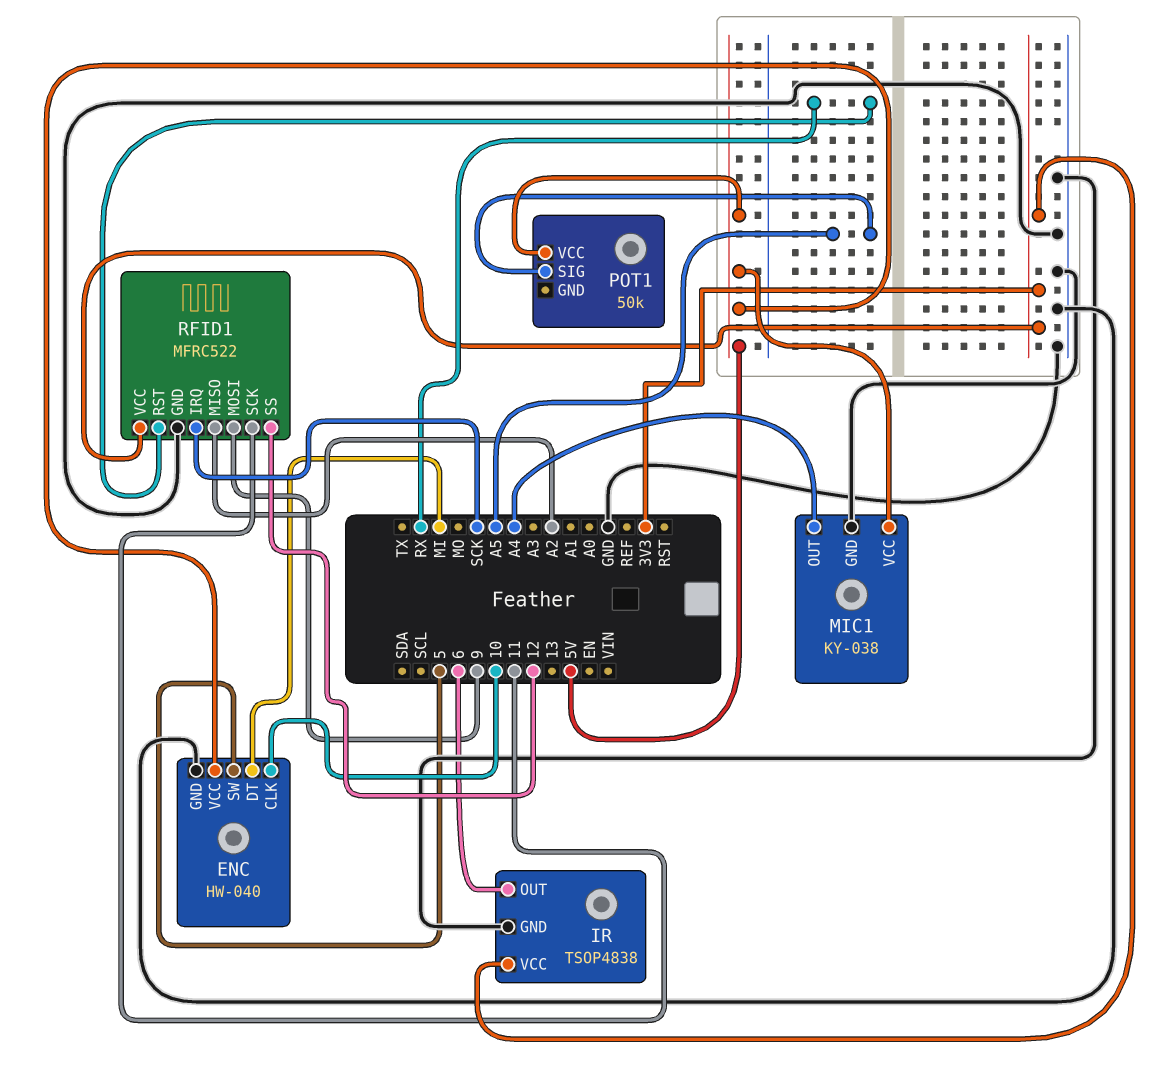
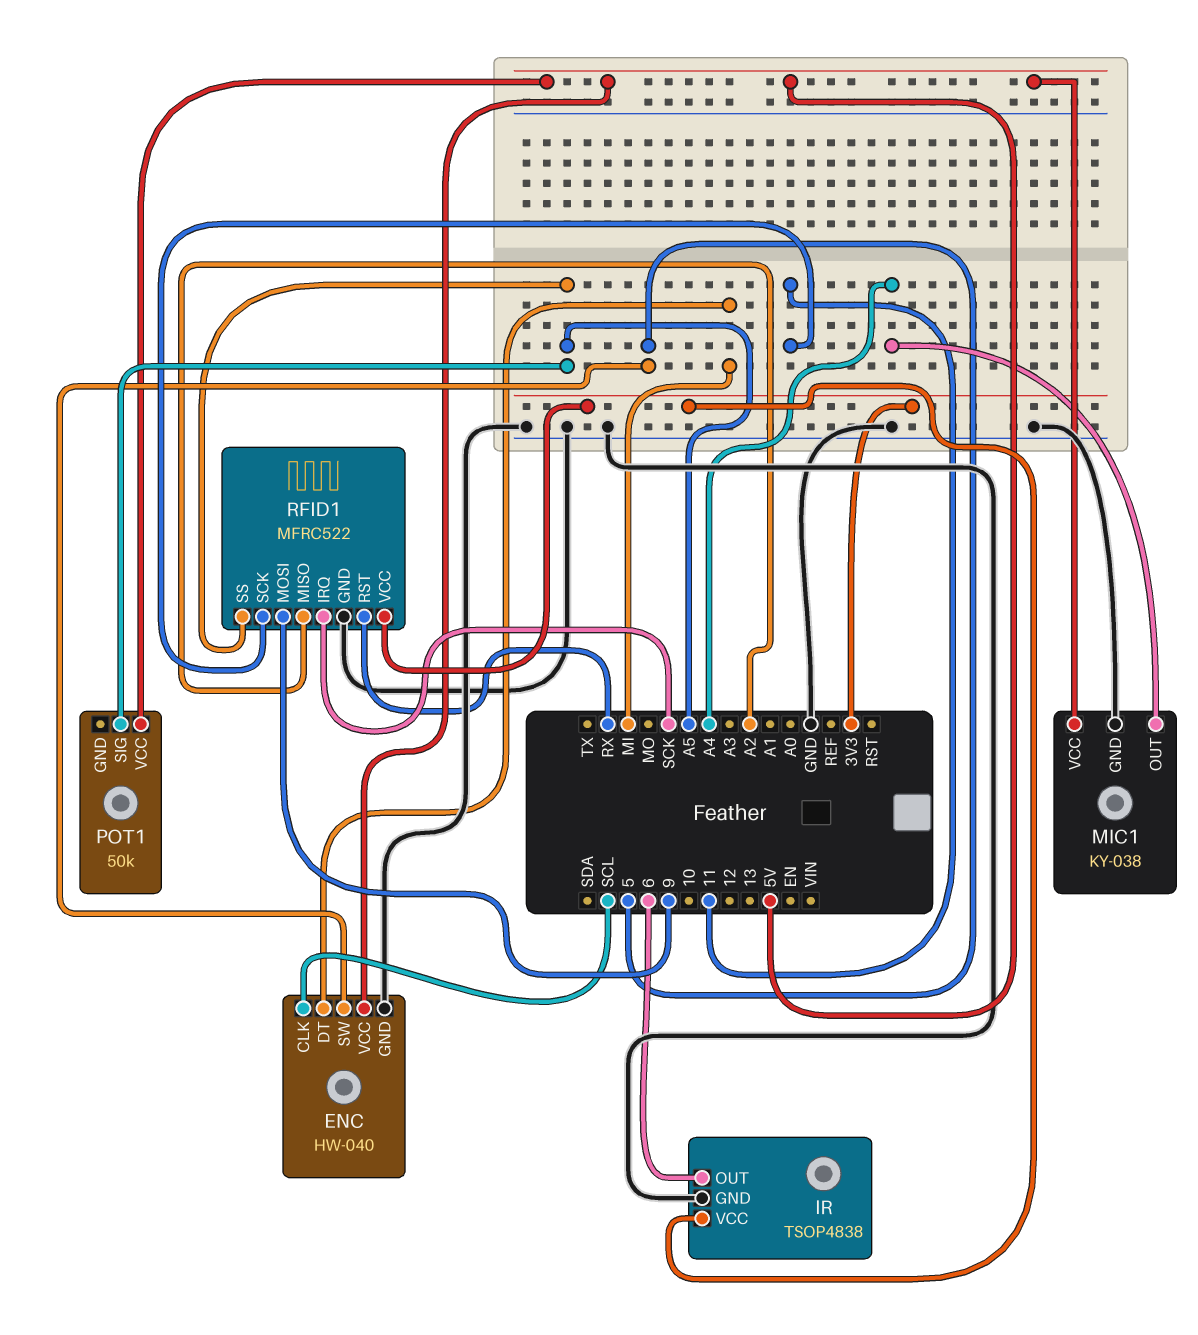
ENC pin CLK: 10 -> SCL
RFID1 pin SS: 12 -> A5

